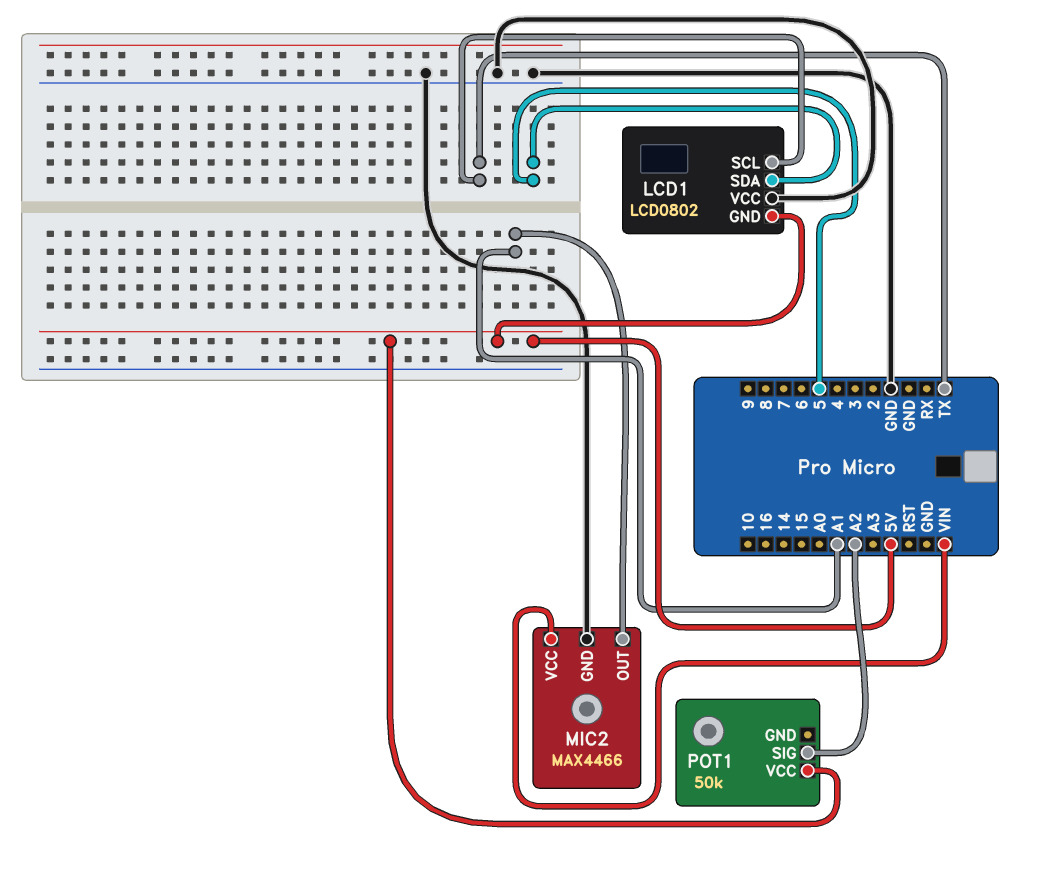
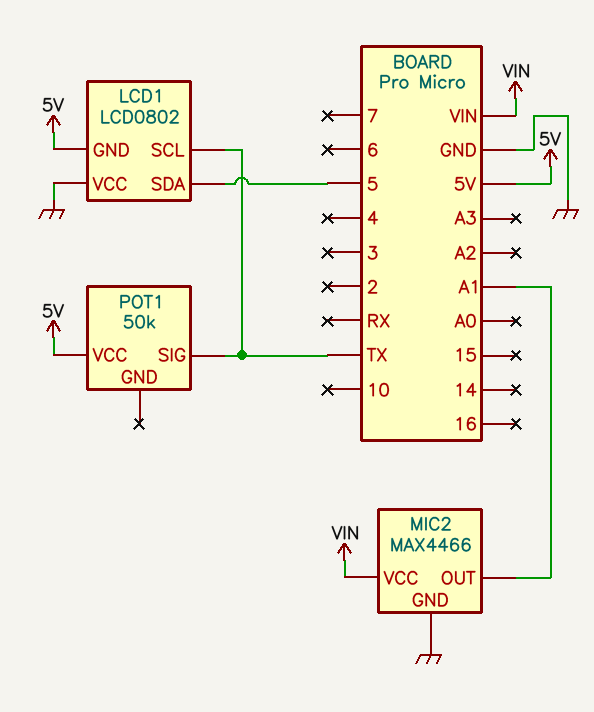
POT1 pin SIG: A2 -> TX

